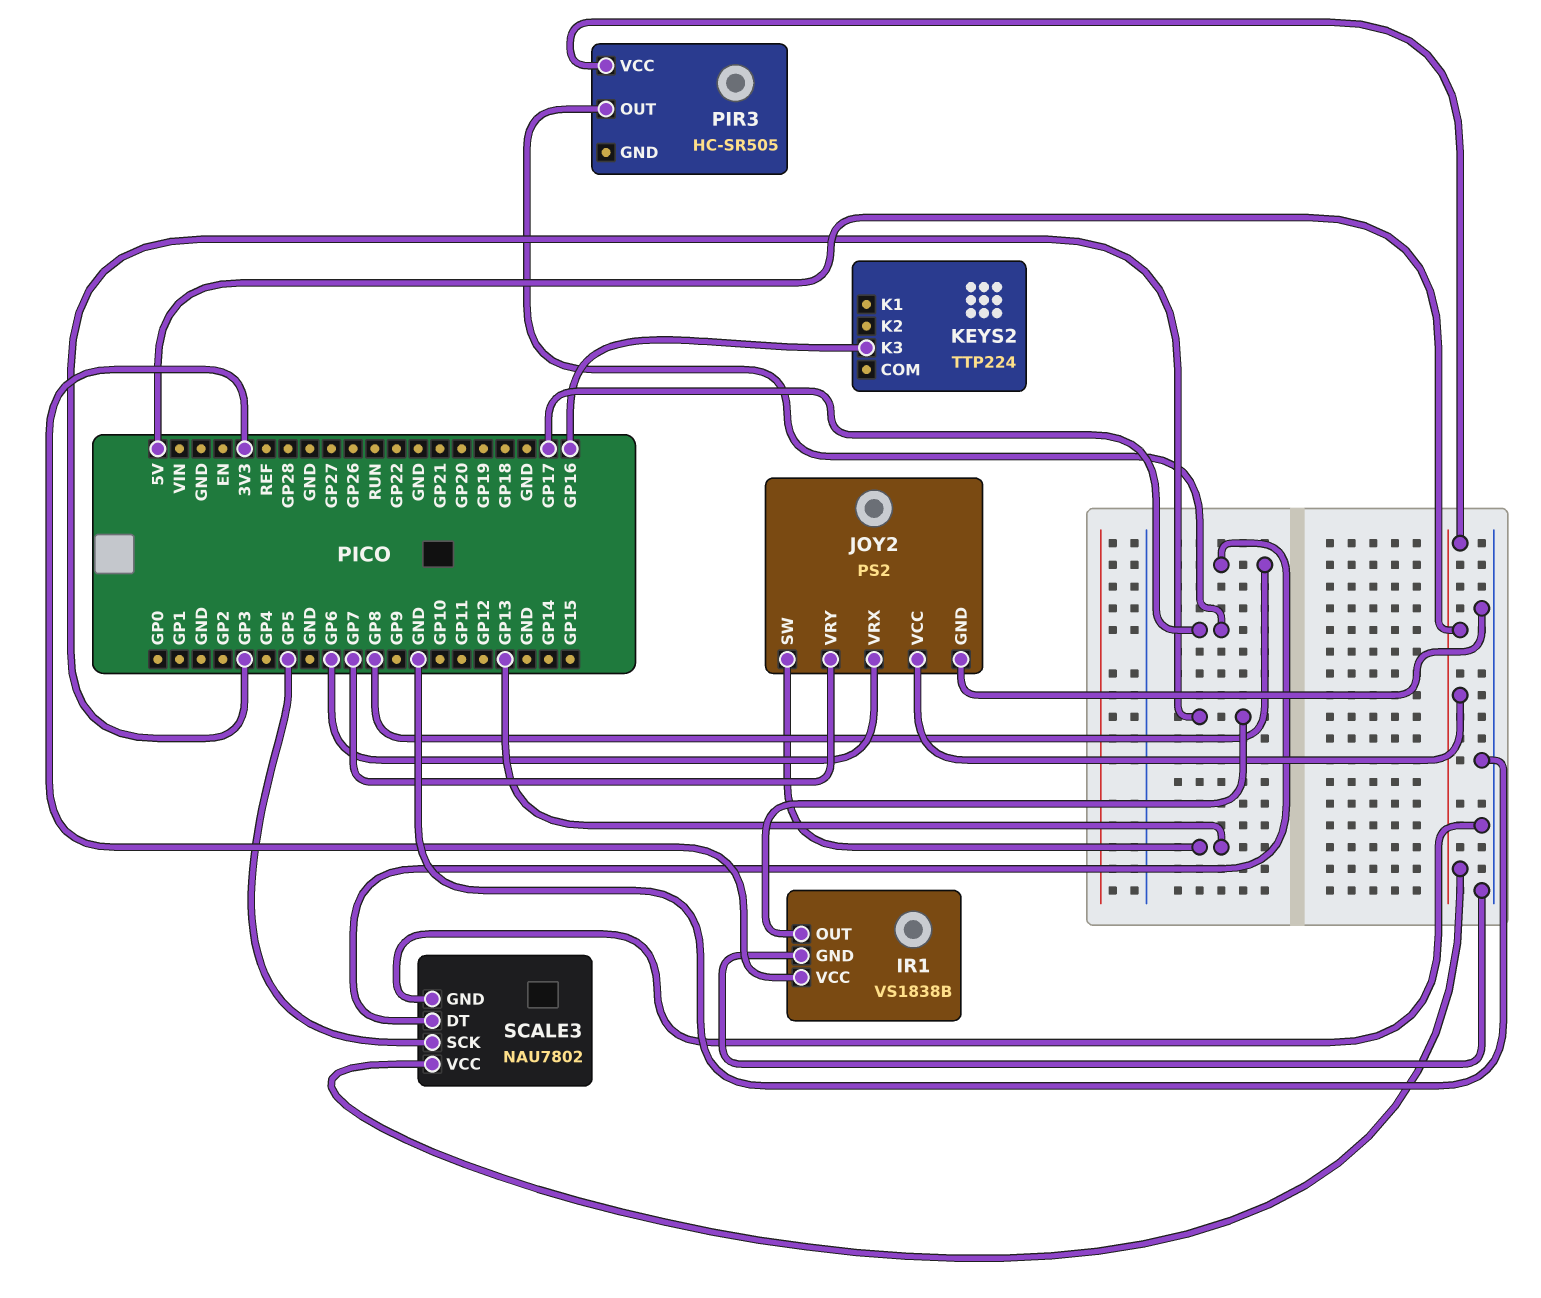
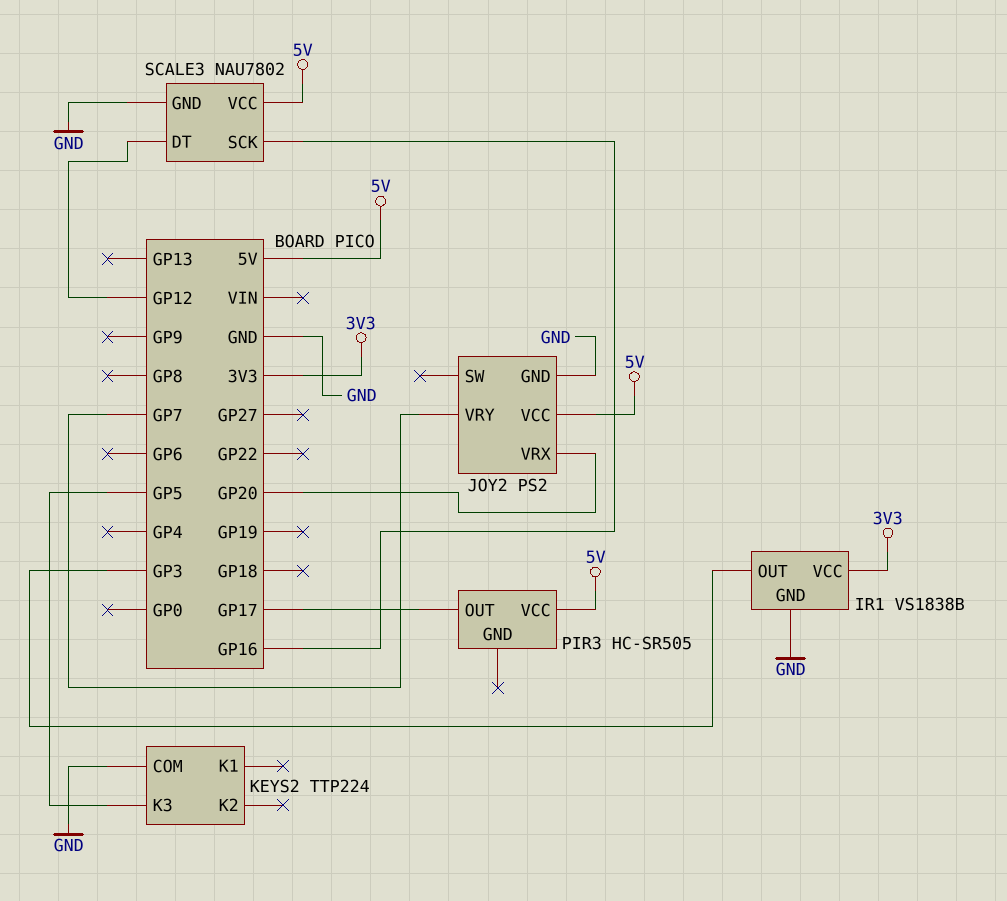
JOY2 pin SW: GP13 -> none
JOY2 pin VRX: GP6 -> GP20
KEYS2 pin COM: none -> GND
KEYS2 pin K3: GP16 -> GP5
SCALE3 pin DT: GP8 -> GP12
SCALE3 pin SCK: GP5 -> GP16

